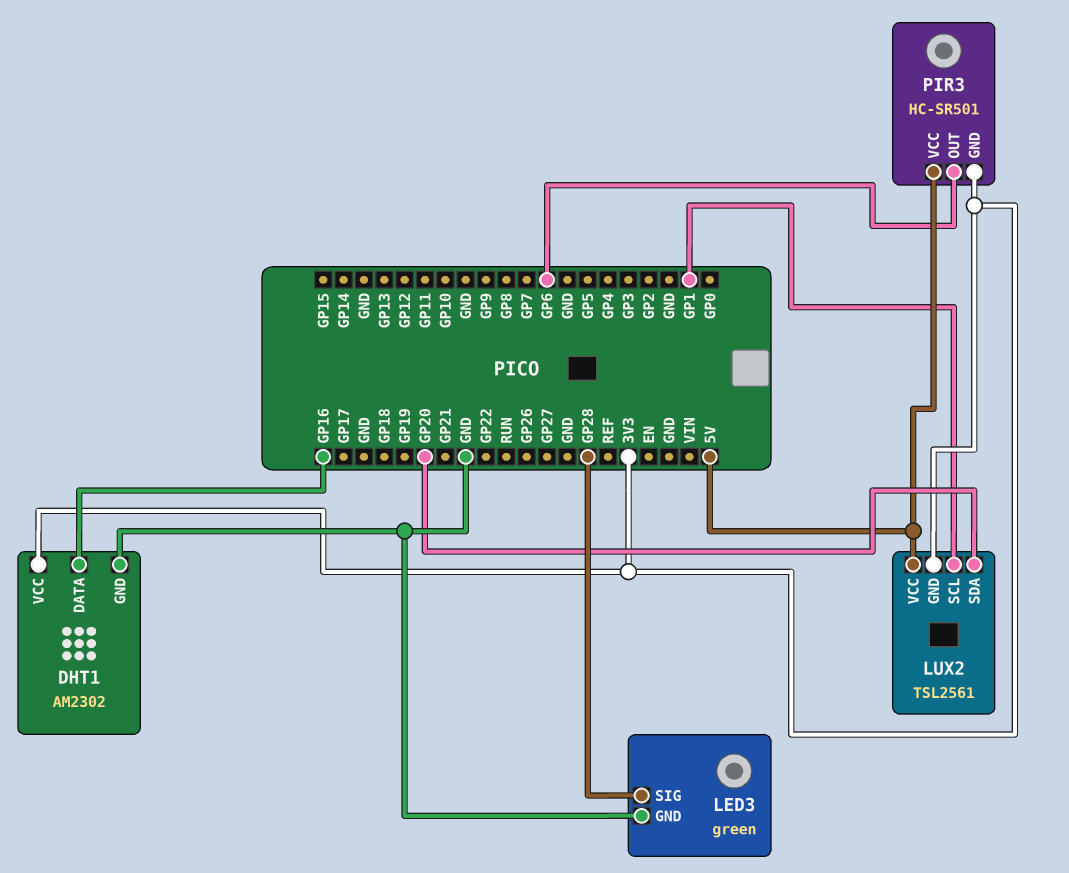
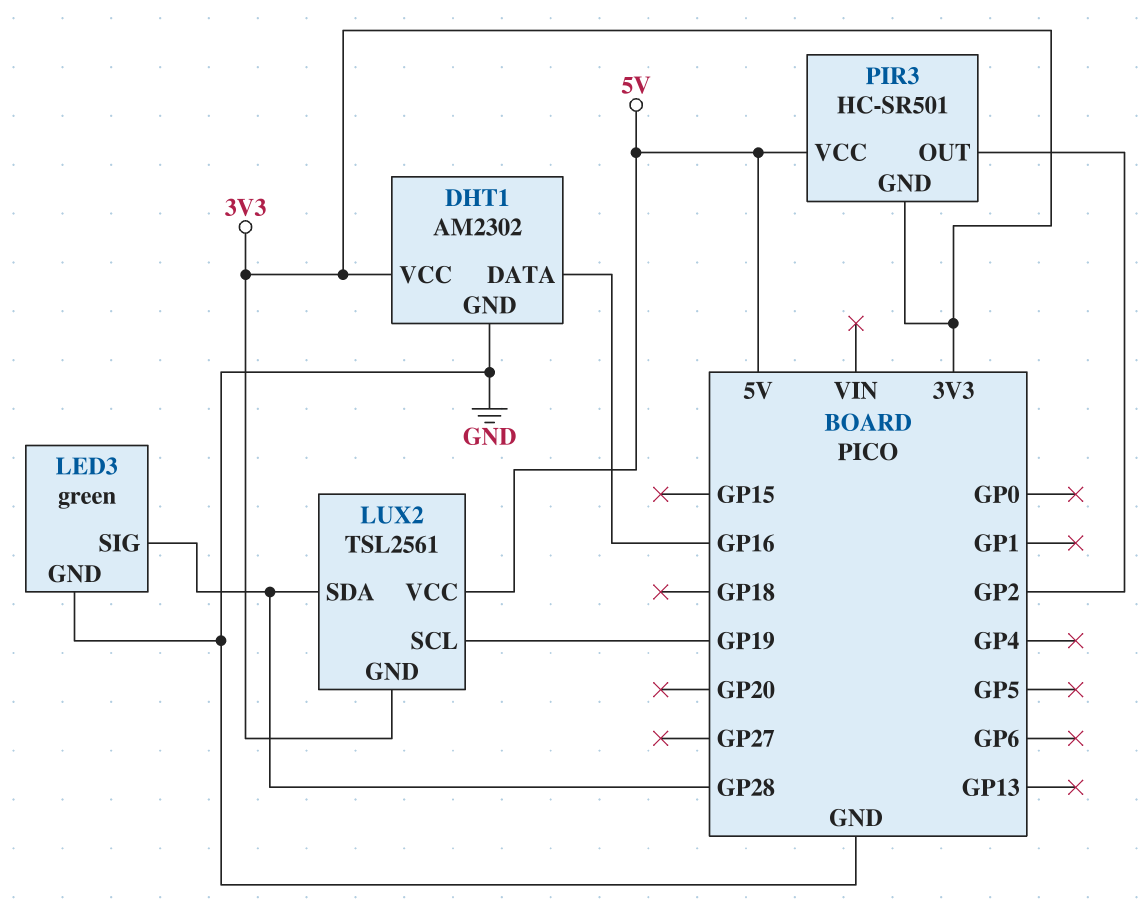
LUX2 pin SCL: GP1 -> GP19
LUX2 pin SDA: GP20 -> GP28
PIR3 pin OUT: GP6 -> GP2

